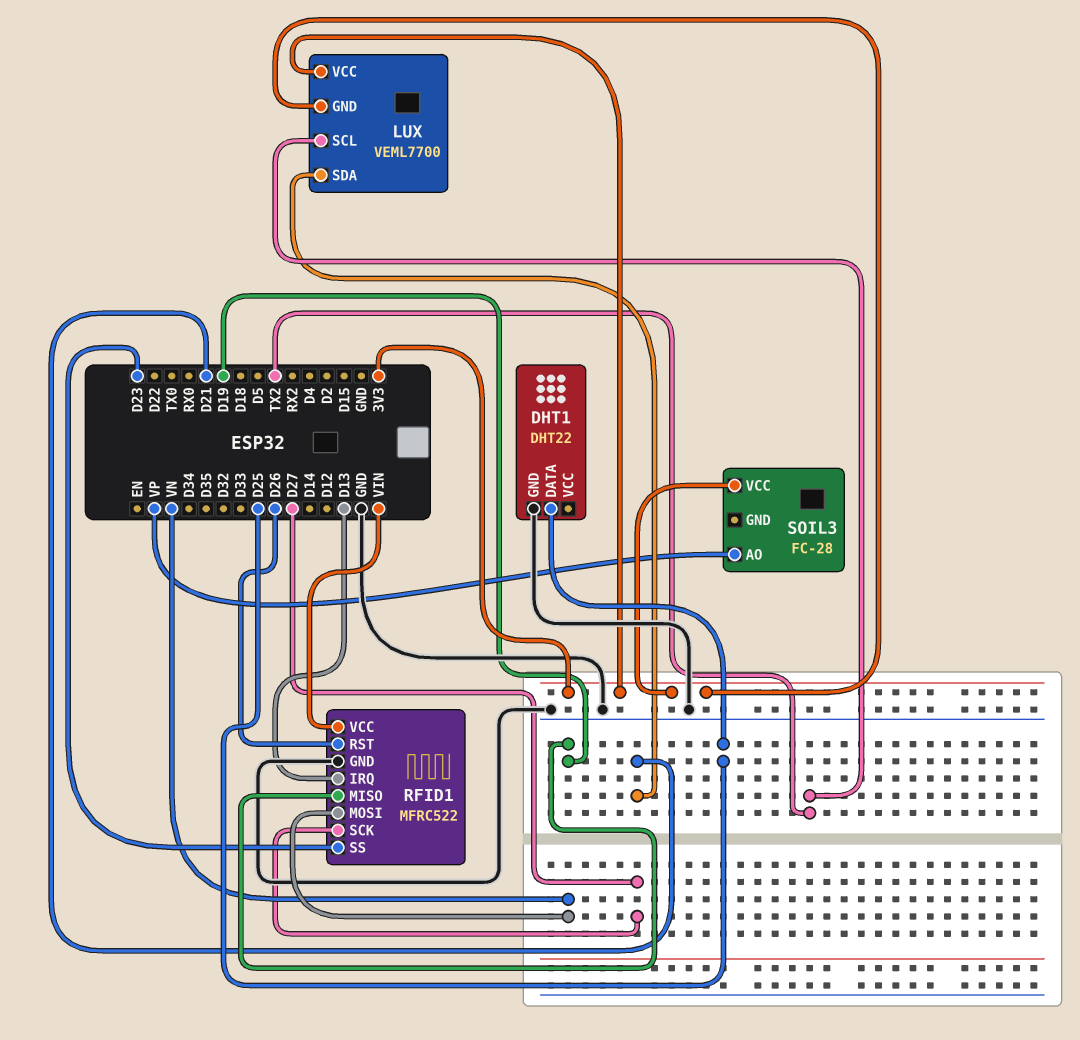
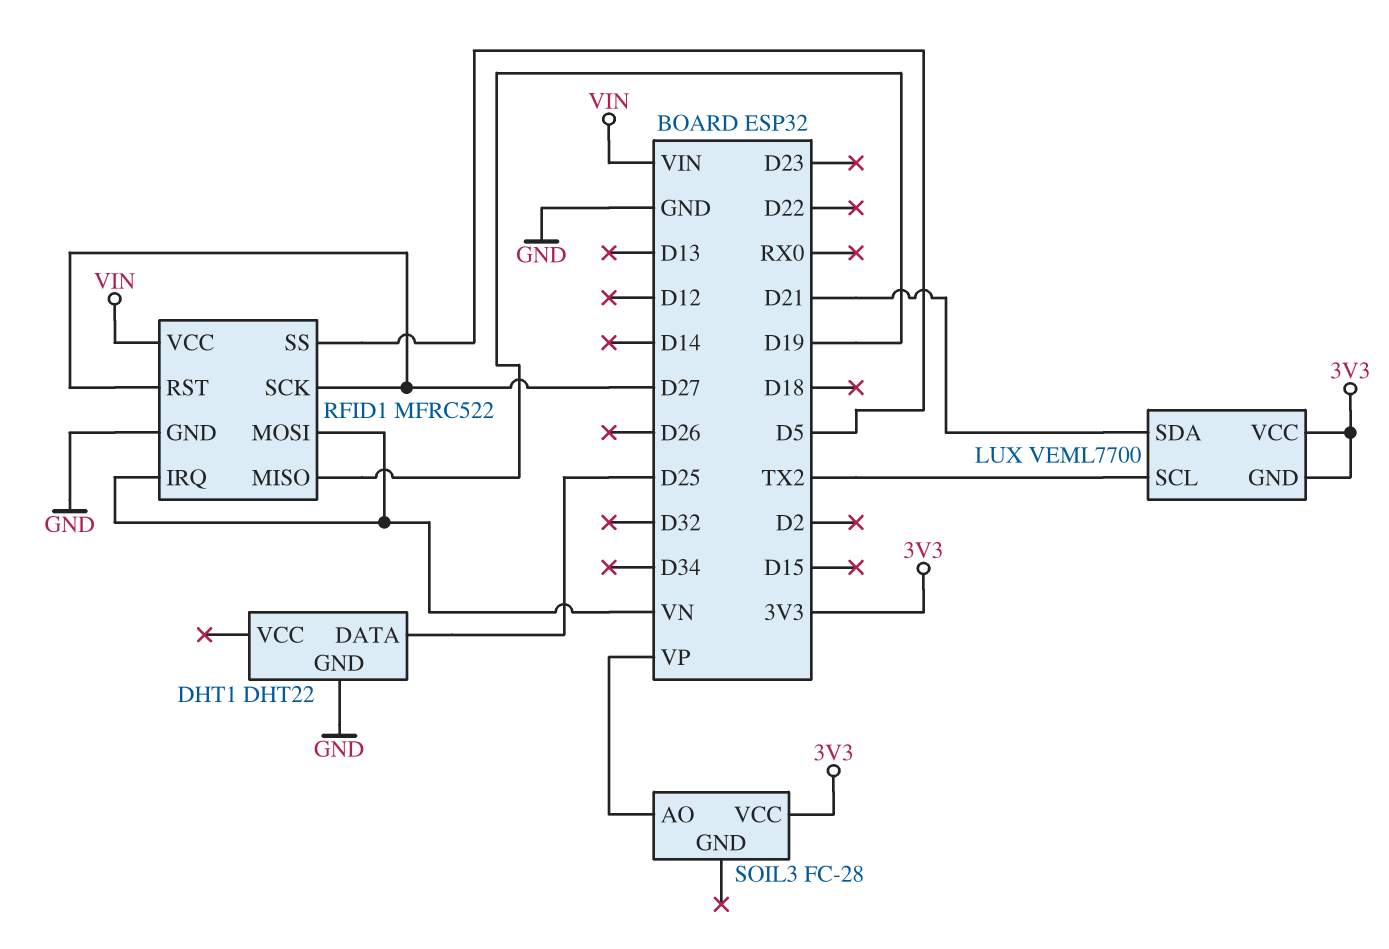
RFID1 pin IRQ: D13 -> VN
RFID1 pin RST: D26 -> D27
RFID1 pin SS: D23 -> D5

